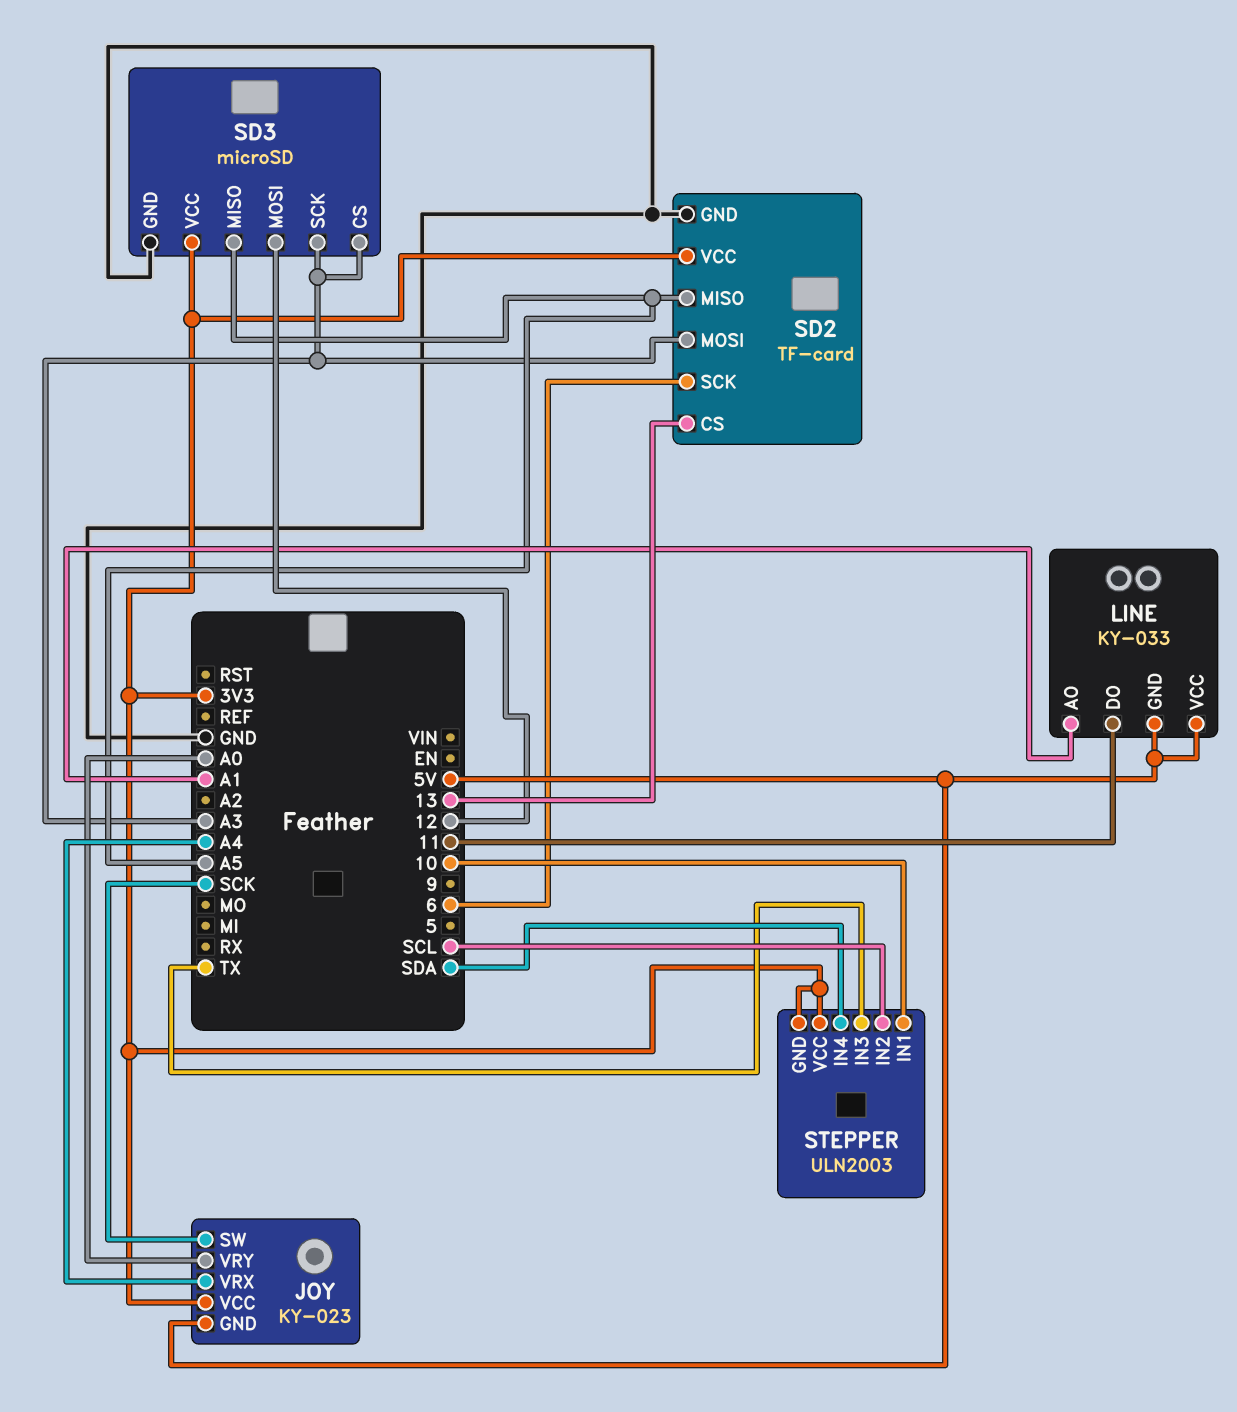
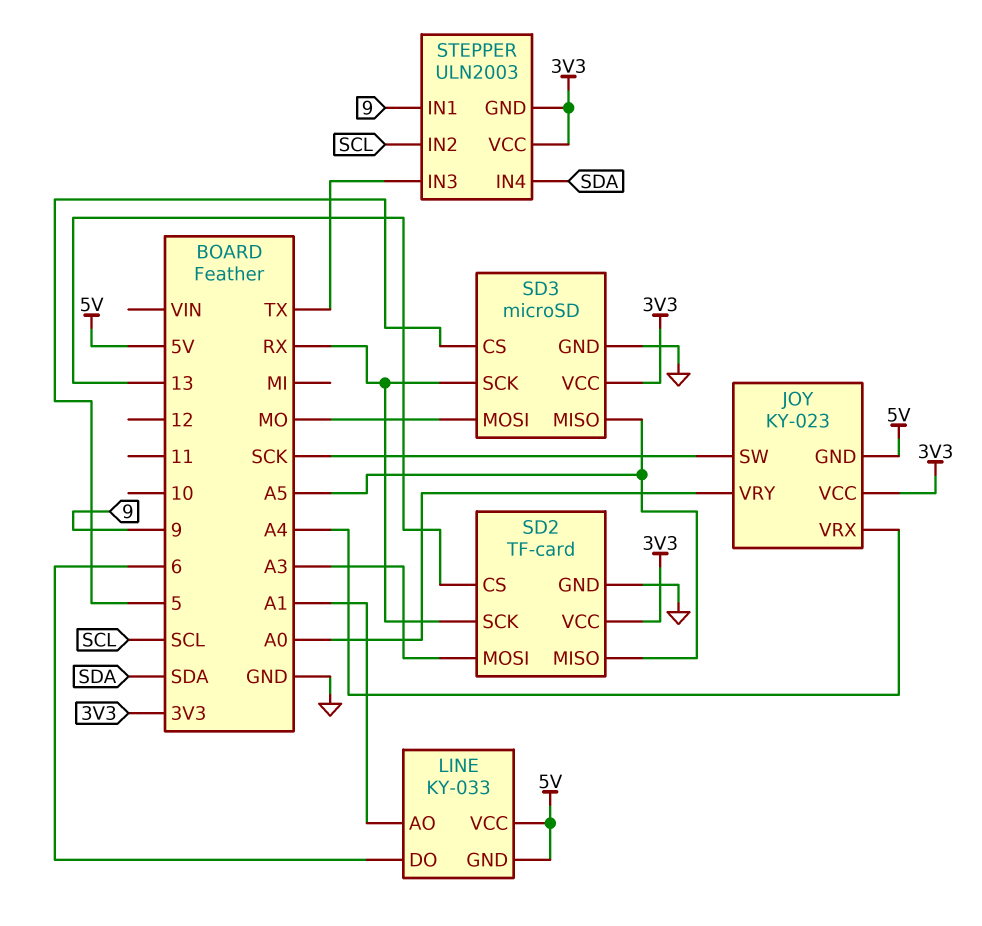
LINE pin DO: 11 -> 6
SD2 pin SCK: 6 -> RX
SD3 pin CS: A3 -> 5
SD3 pin MOSI: 12 -> MO
SD3 pin SCK: A3 -> RX
STEPPER pin IN1: 10 -> 9

